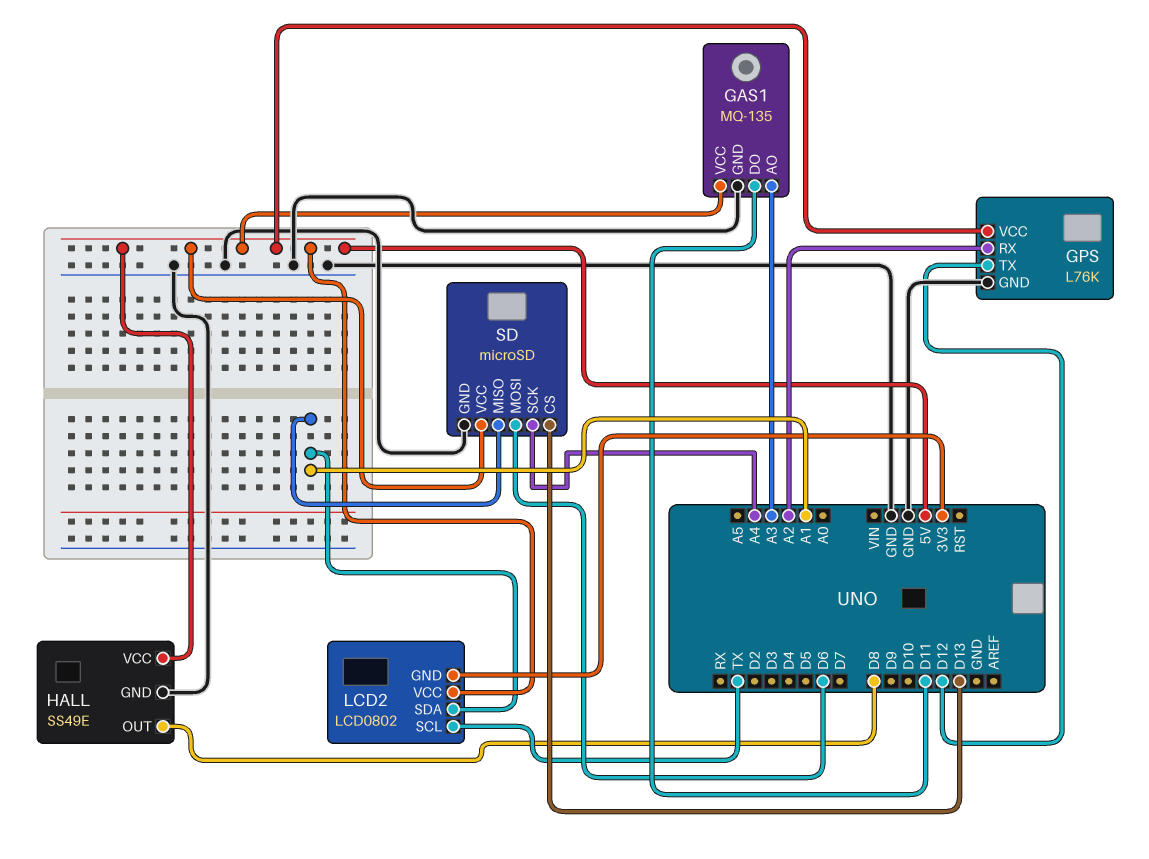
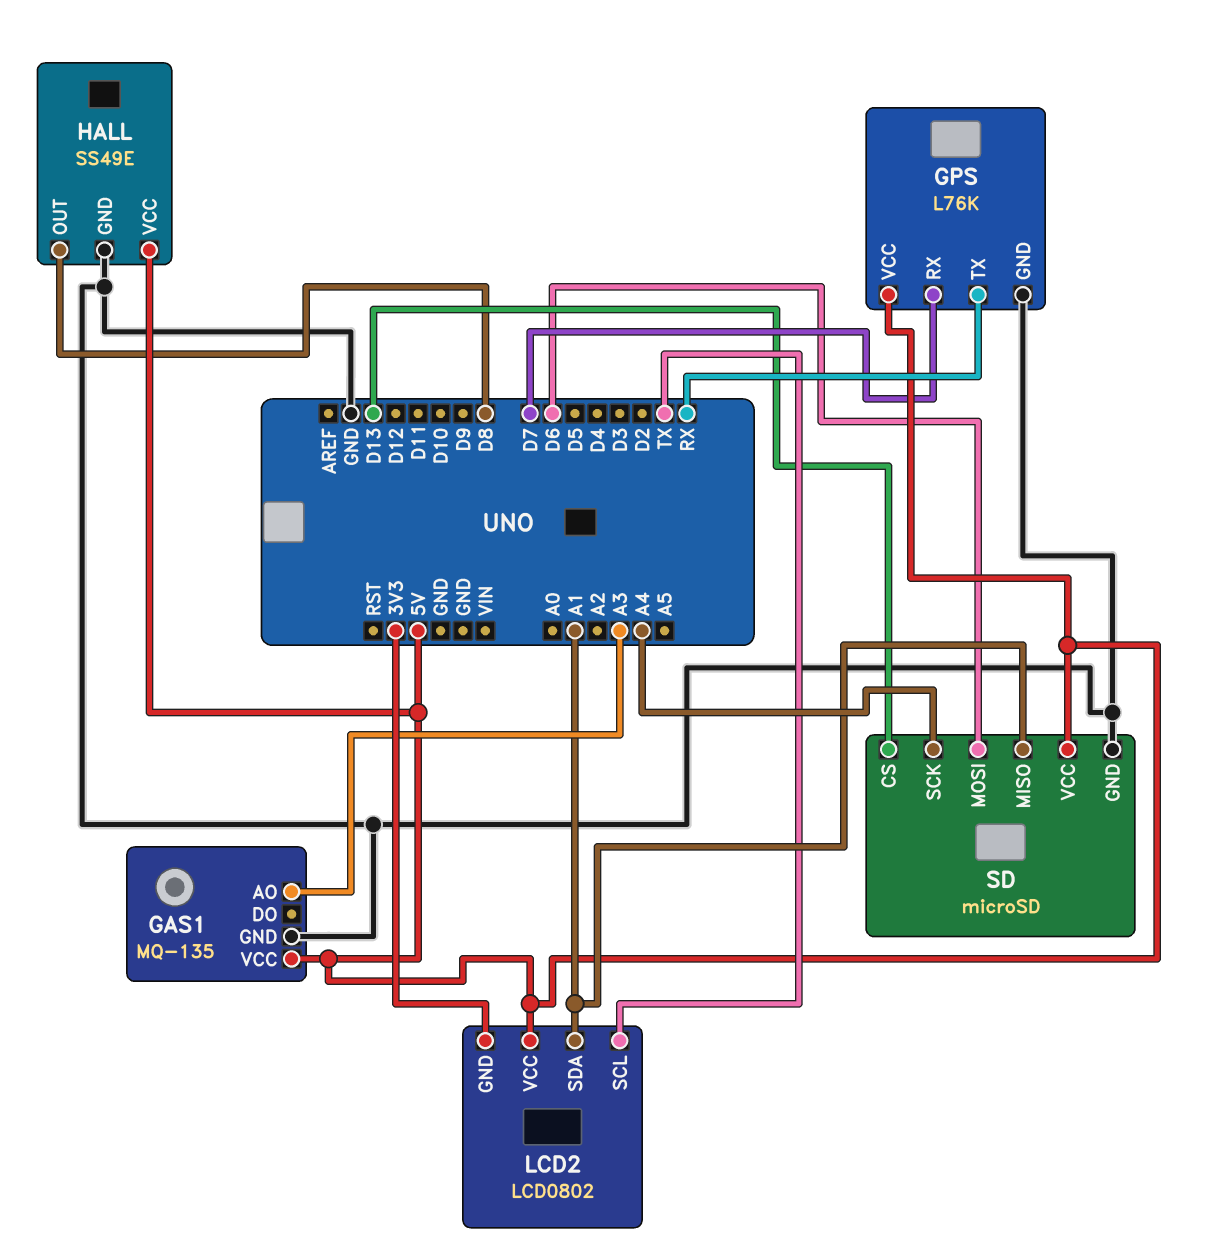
GAS1 pin DO: D11 -> none
GPS pin RX: A2 -> D7
GPS pin TX: D12 -> RX

